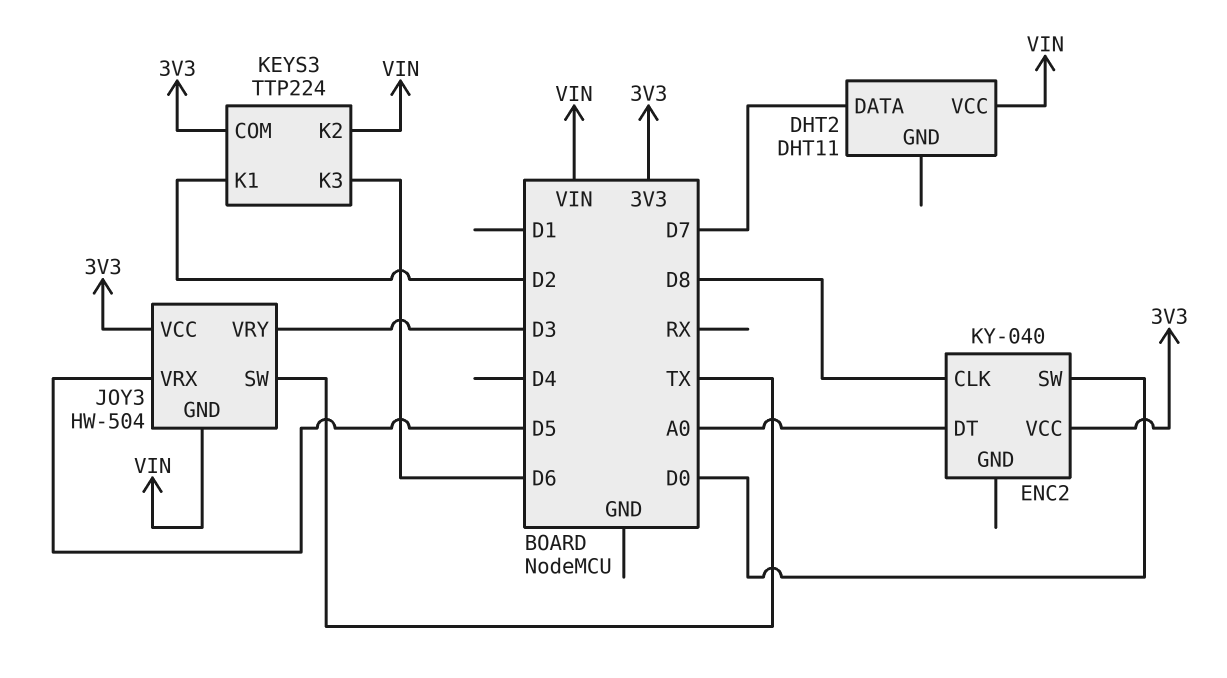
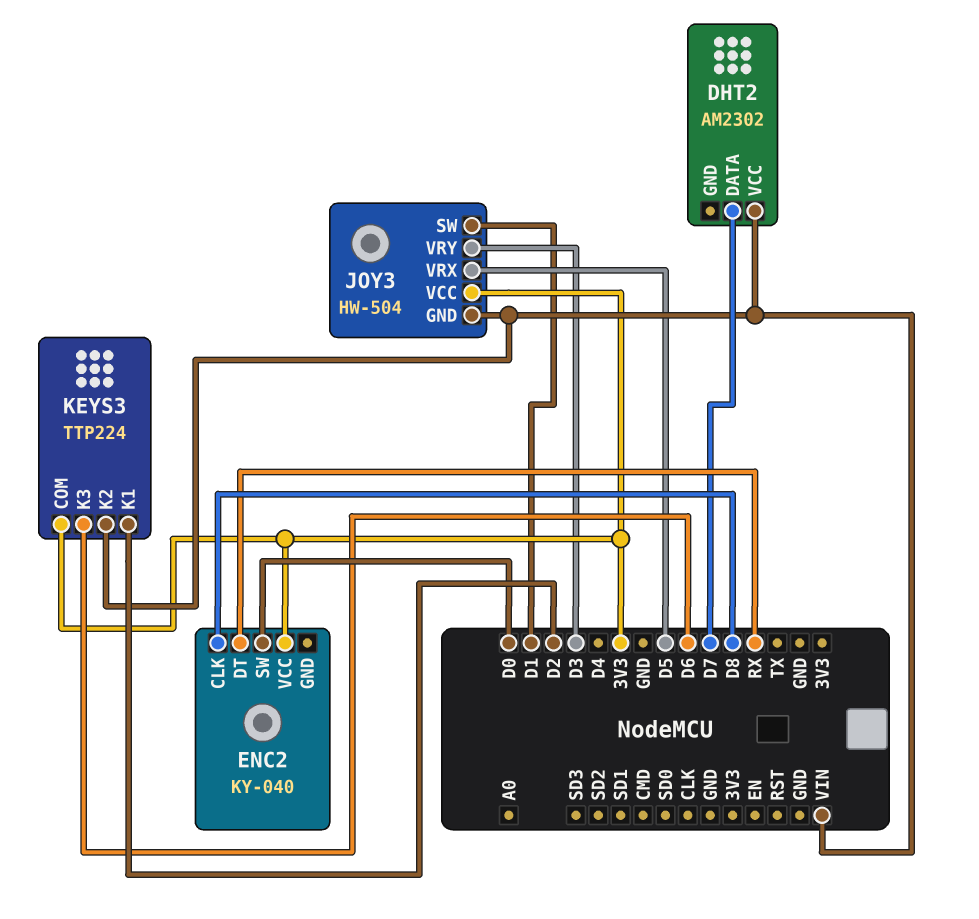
DHT2: DHT11 -> AM2302
ENC2 pin DT: A0 -> RX
JOY3 pin SW: TX -> D1

